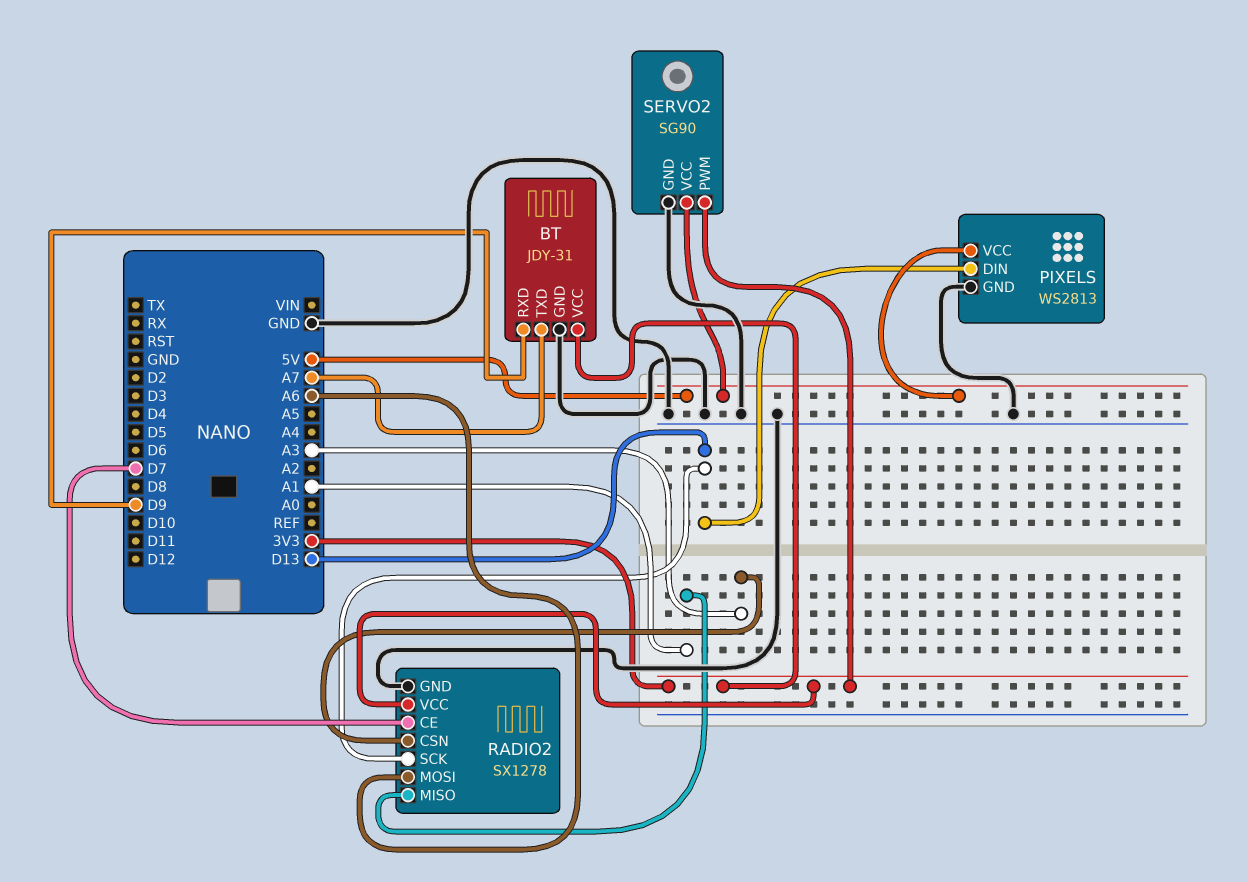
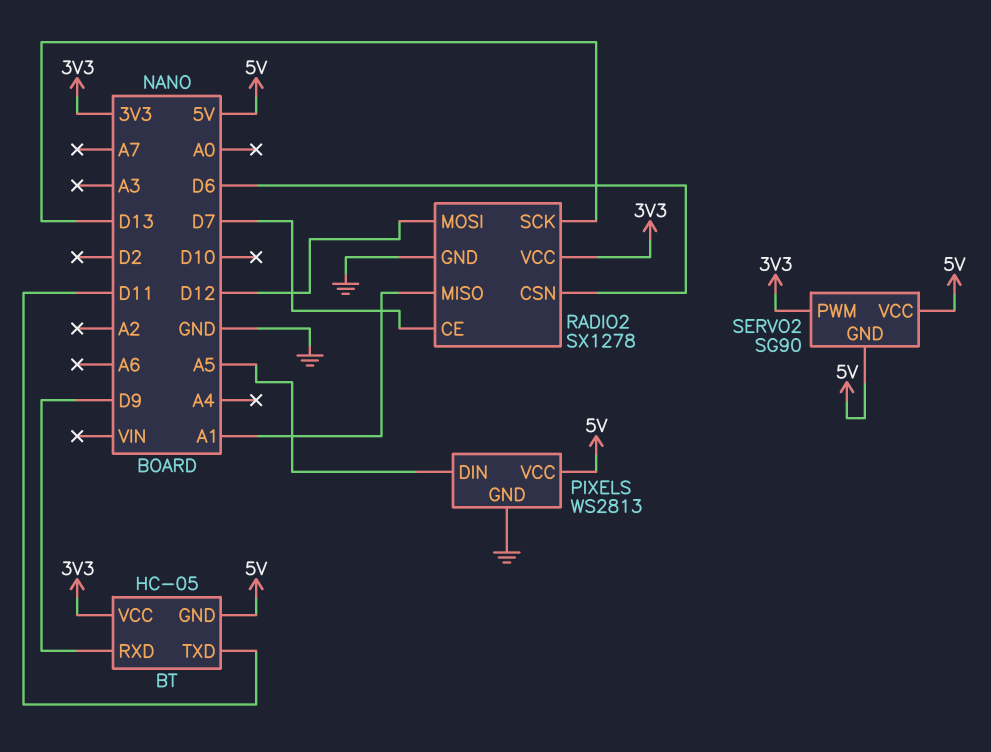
BT: JDY-31 -> HC-05
BT pin GND: GND -> 5V
BT pin TXD: A7 -> D11
PIXELS pin DIN: D13 -> A5
RADIO2 pin CSN: A3 -> D6
RADIO2 pin MOSI: A6 -> D12
SERVO2 pin GND: GND -> 5V

